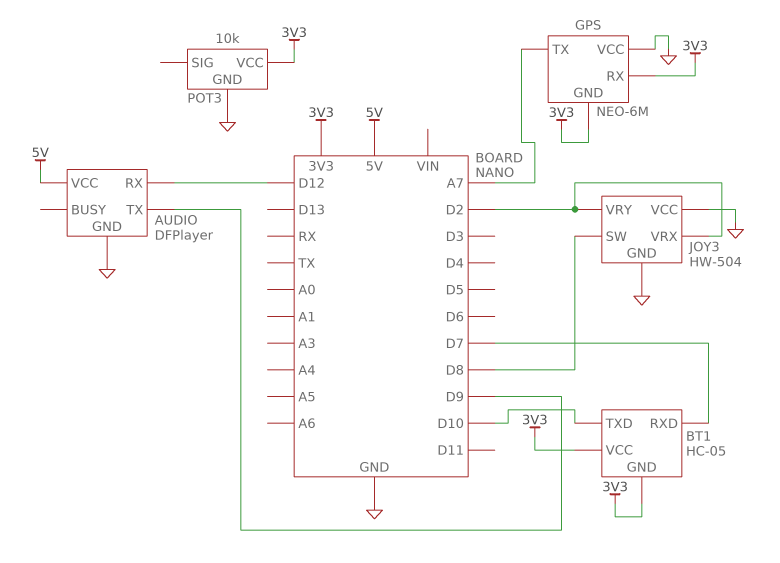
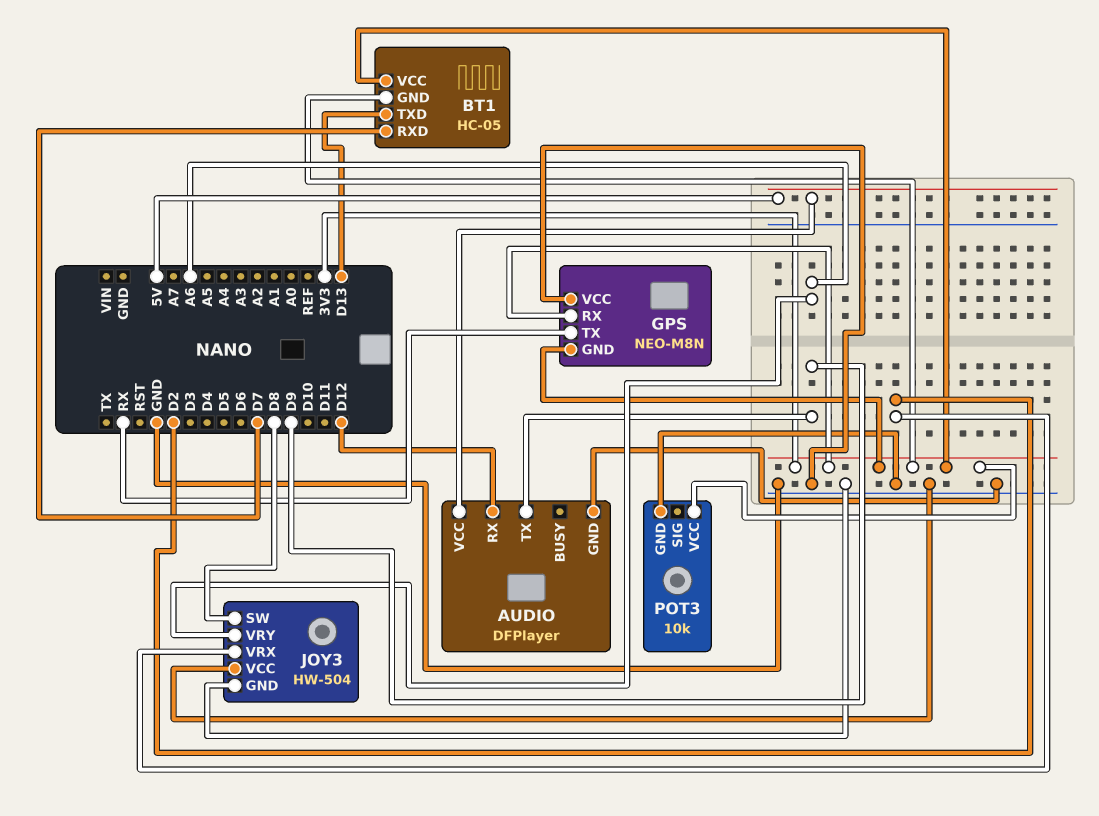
BT1 pin TXD: D10 -> D13
GPS: NEO-6M -> NEO-M8N
GPS pin TX: A7 -> RX
JOY3 pin VRY: D2 -> A6

